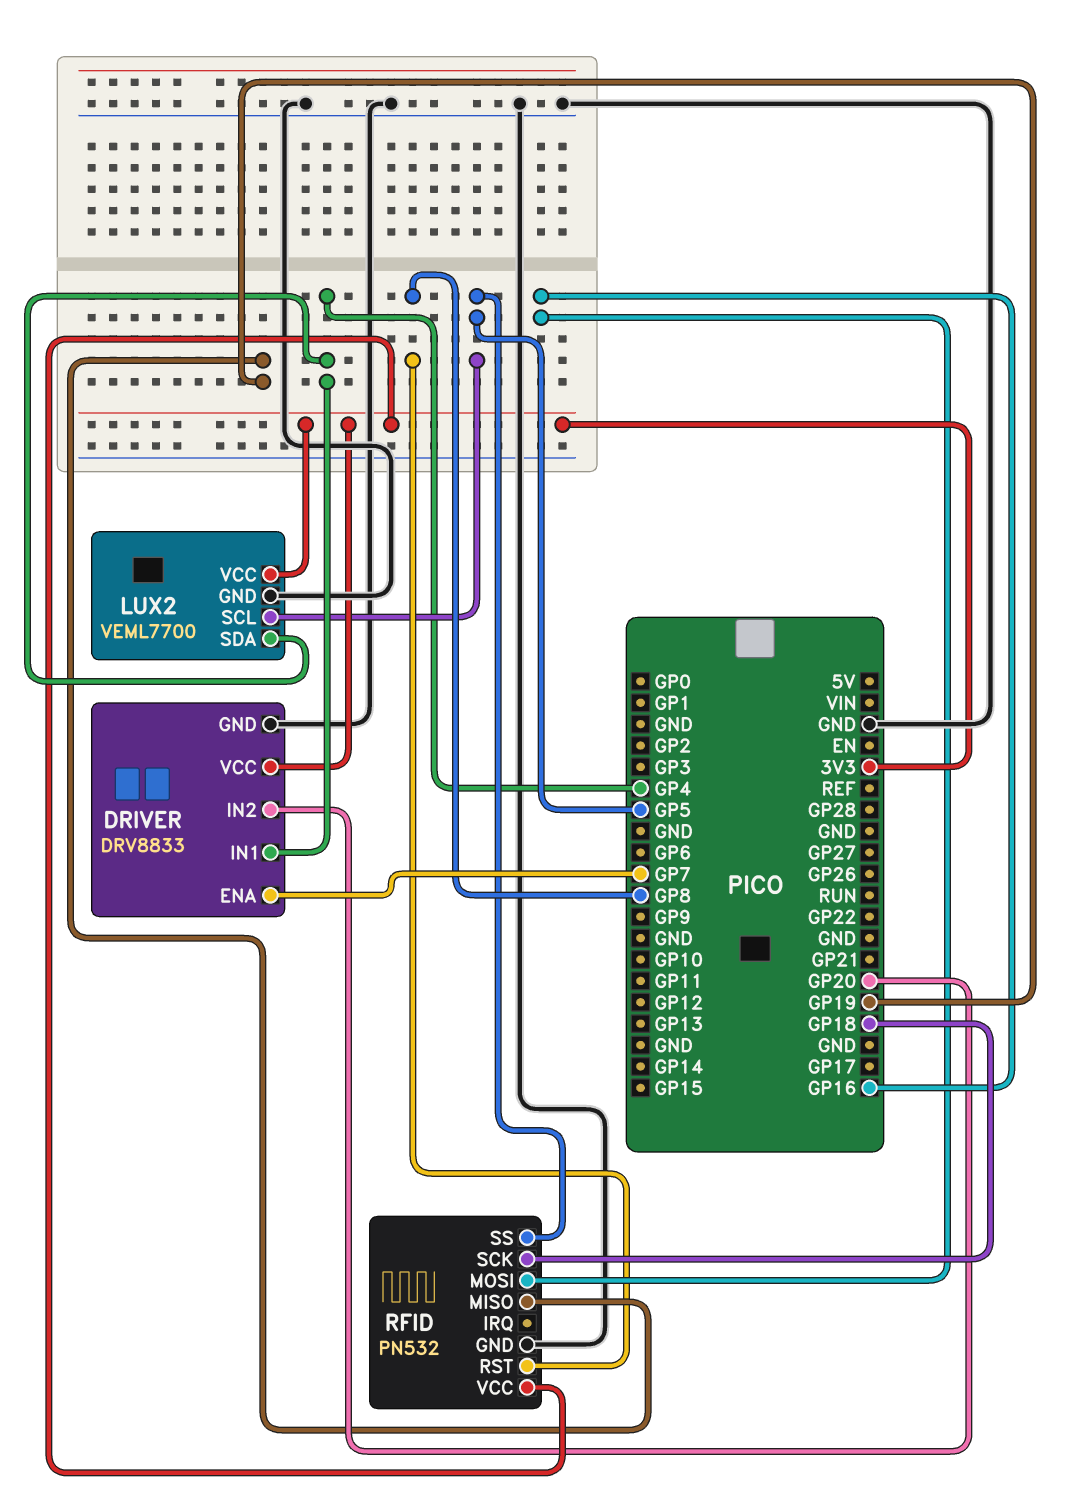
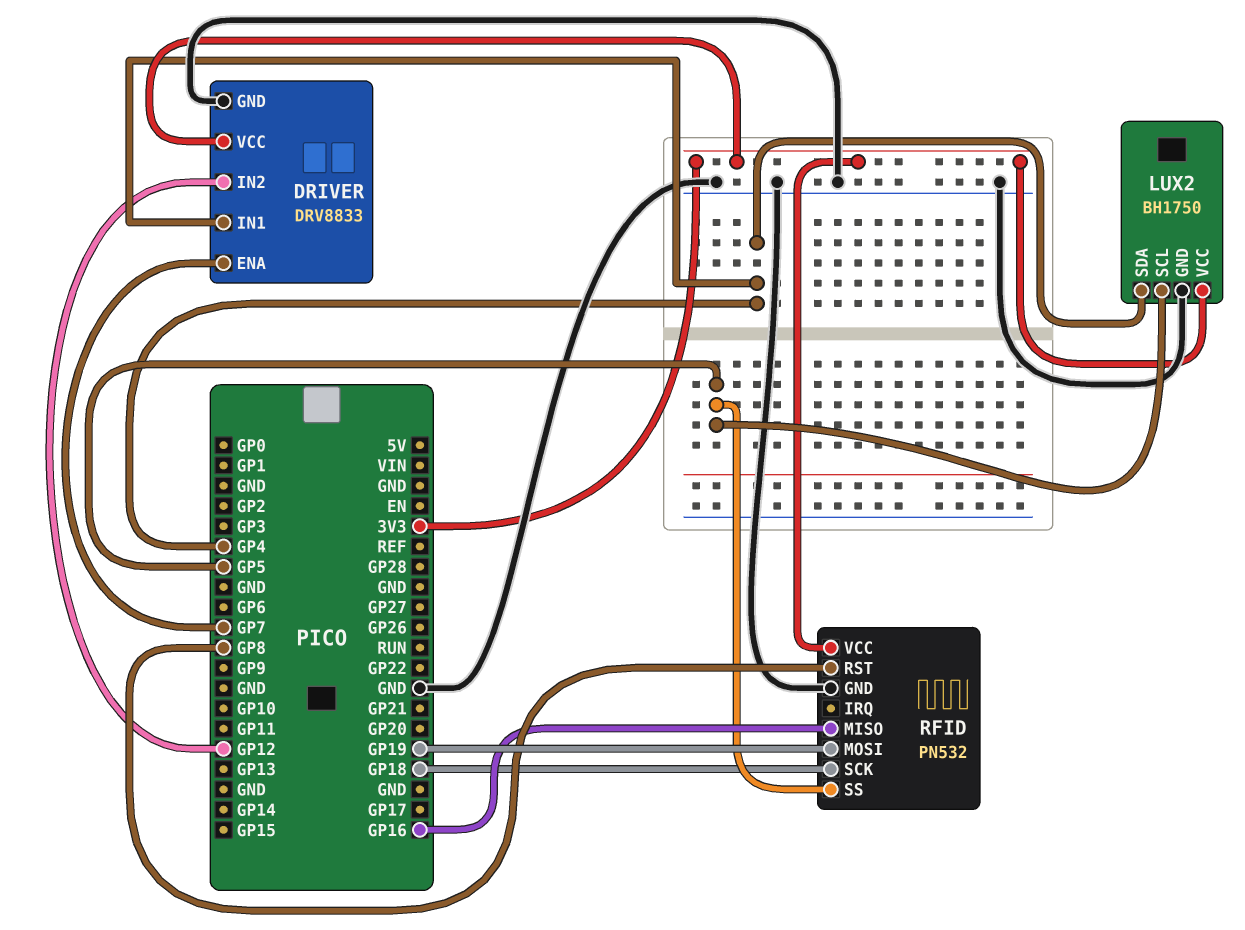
DRIVER pin IN2: GP20 -> GP12
LUX2: VEML7700 -> BH1750
RFID pin MISO: GP19 -> GP16
RFID pin MOSI: GP16 -> GP19

